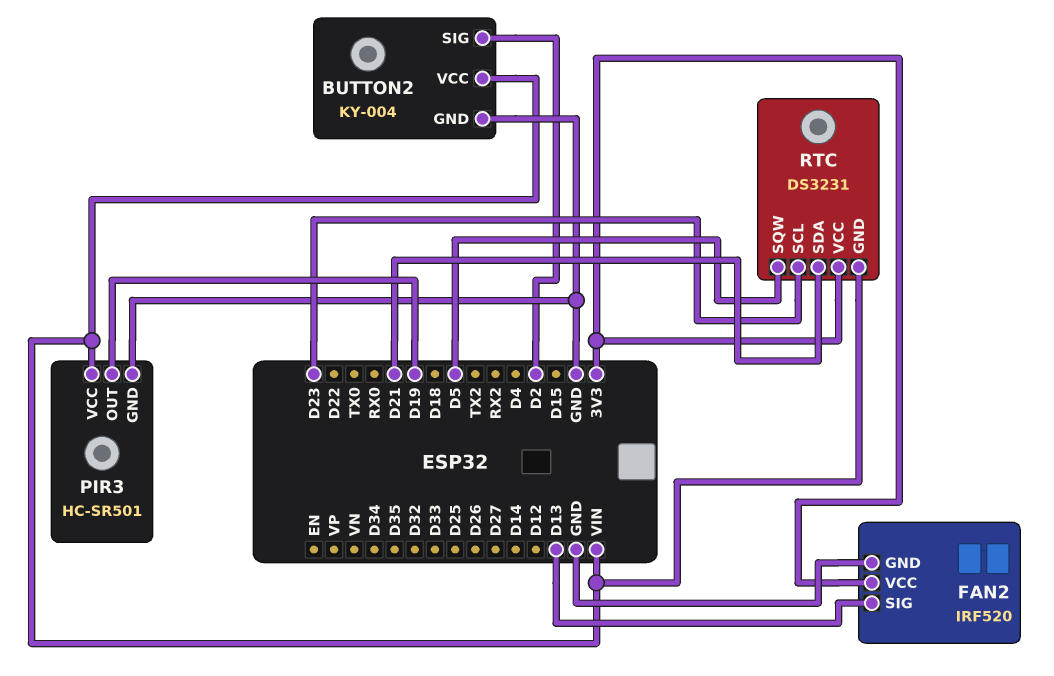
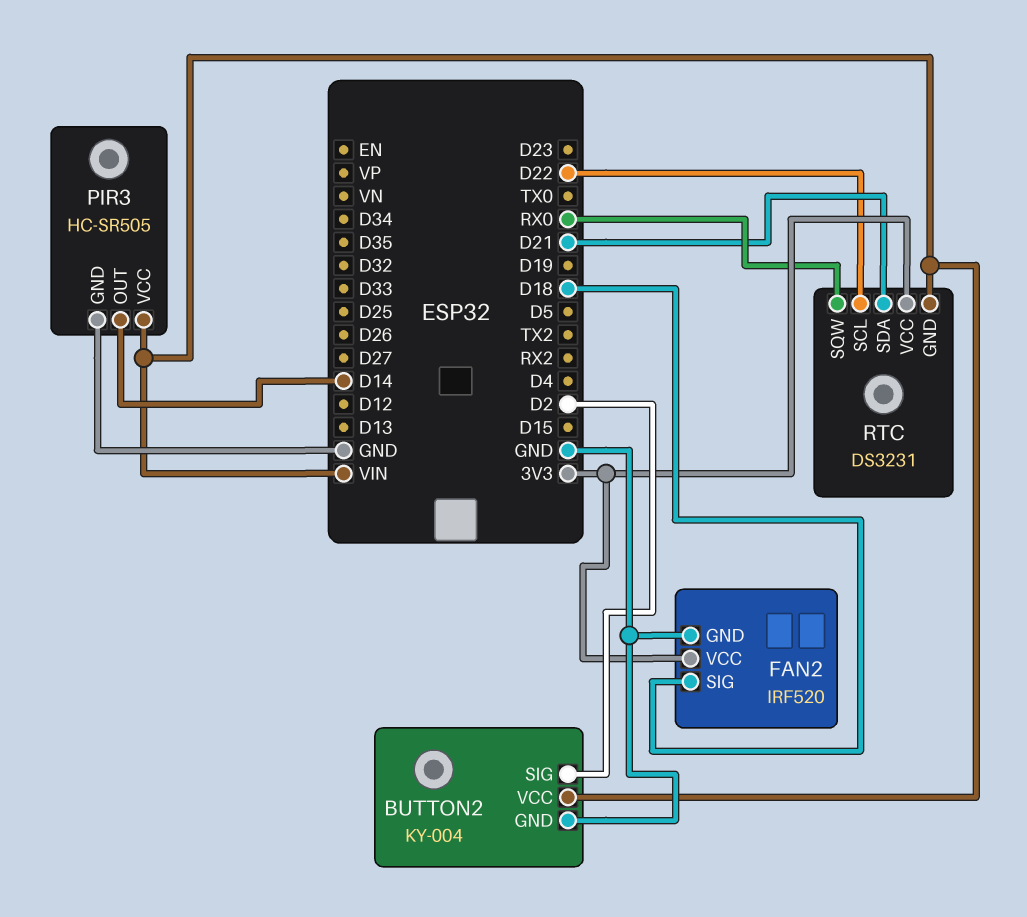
FAN2 pin SIG: D13 -> D18
PIR3: HC-SR501 -> HC-SR505
PIR3 pin OUT: D19 -> D14
RTC pin SCL: D23 -> D22
RTC pin SQW: D5 -> RX0

